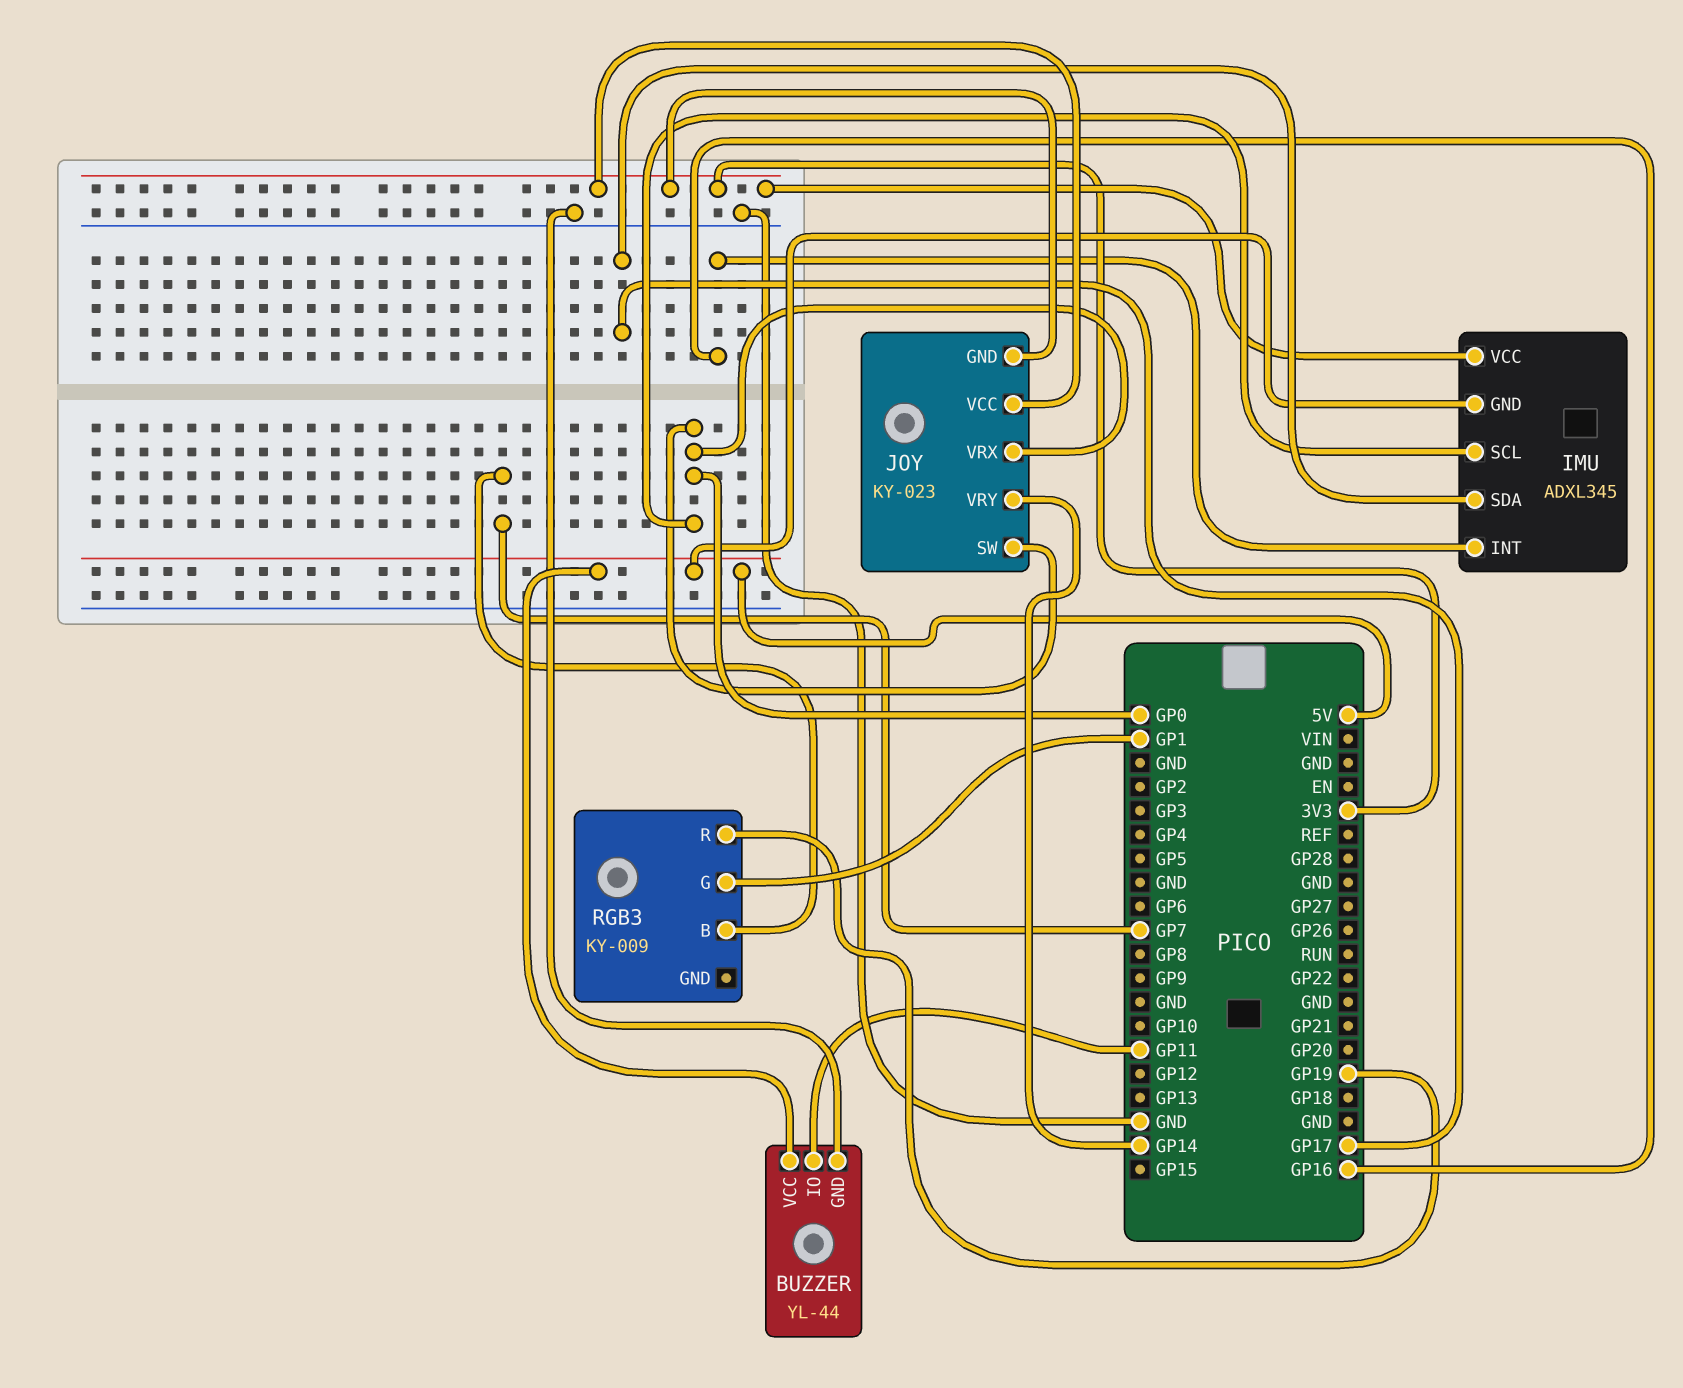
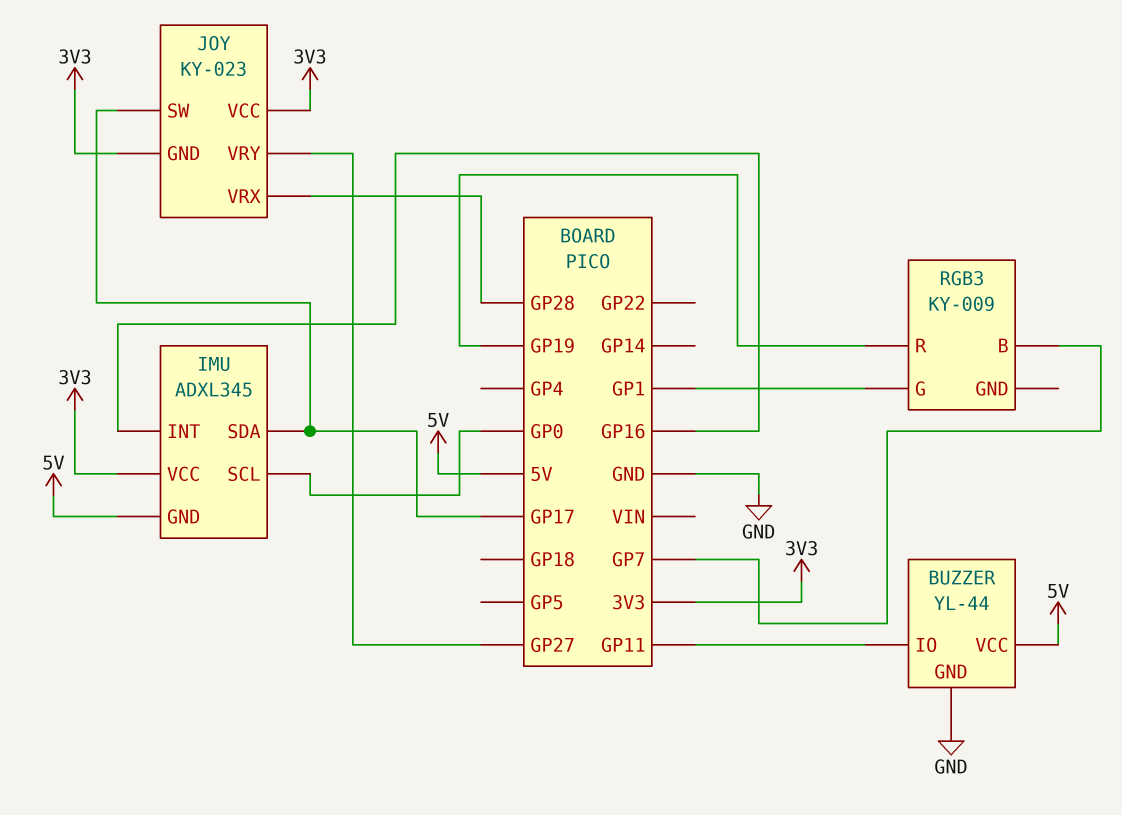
JOY pin SW: GP0 -> GP17
JOY pin VRX: GP0 -> GP28
JOY pin VRY: GP14 -> GP27

